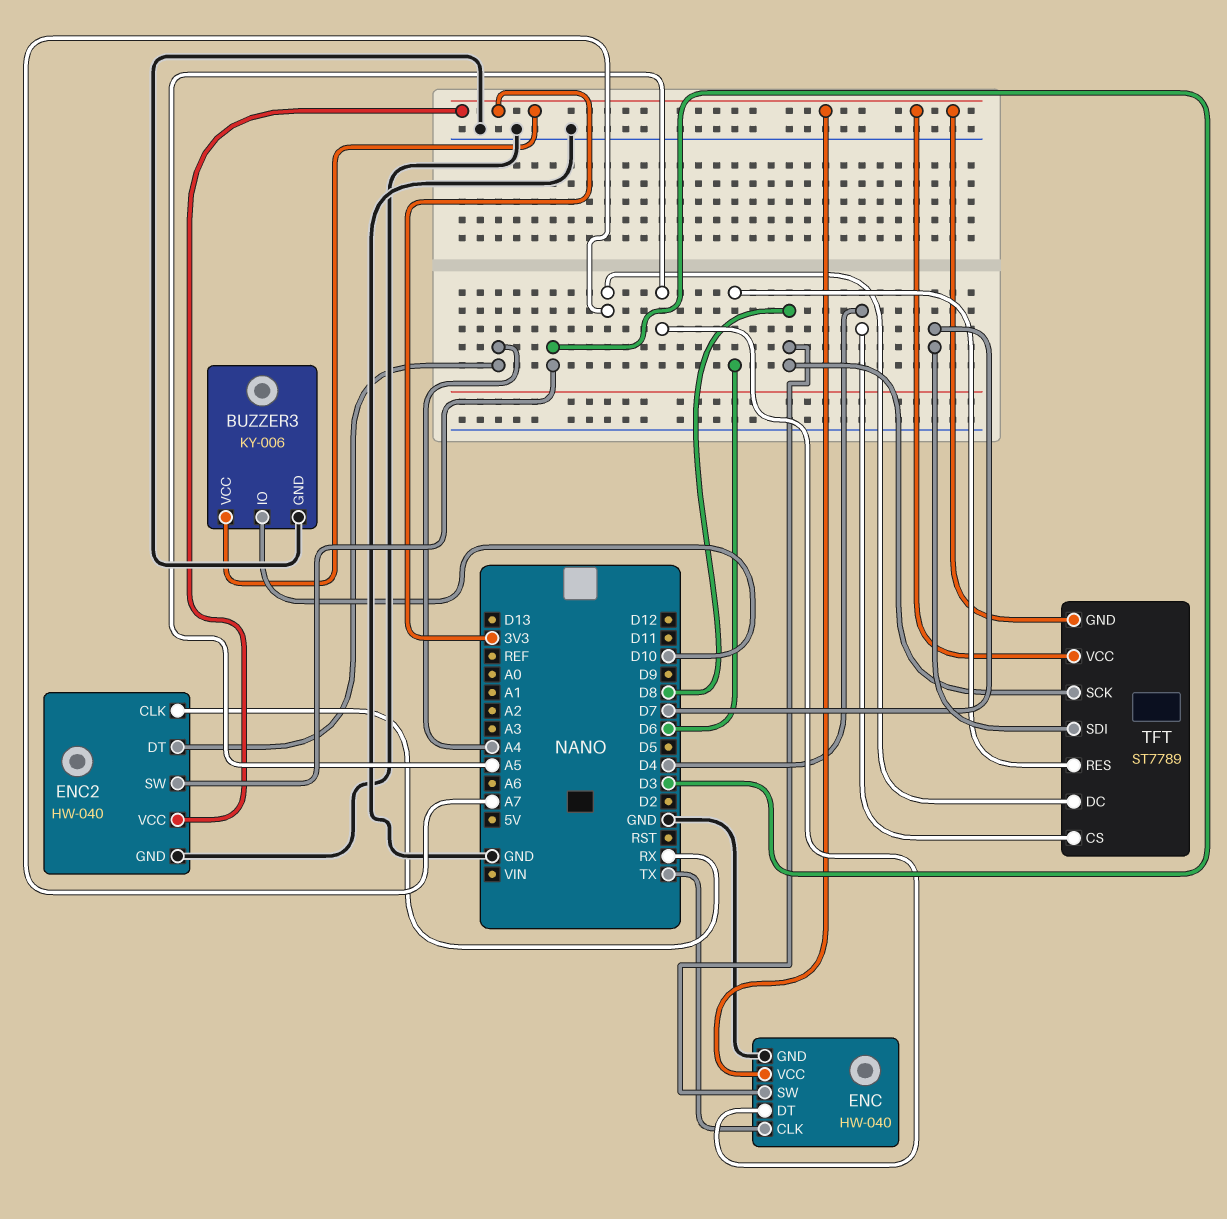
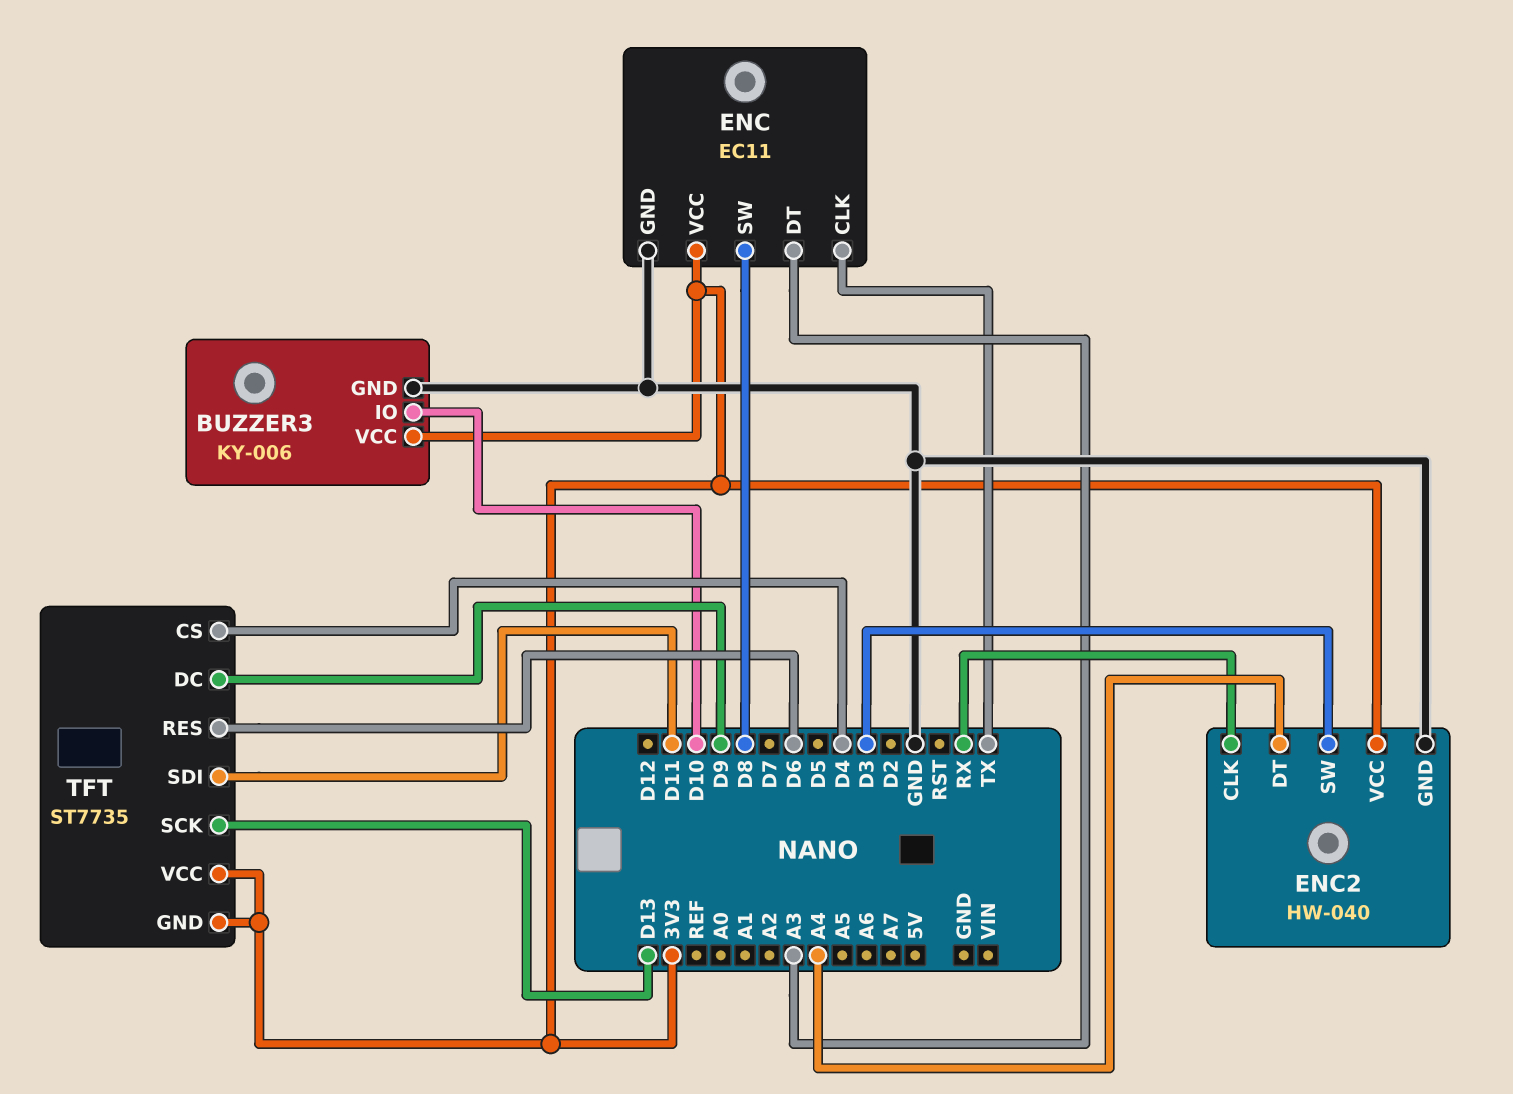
ENC: HW-040 -> EC11
ENC pin DT: A5 -> A3
TFT: ST7789 -> ST7735
TFT pin DC: A7 -> D9
TFT pin SCK: D8 -> D13
TFT pin SDI: D7 -> D11

